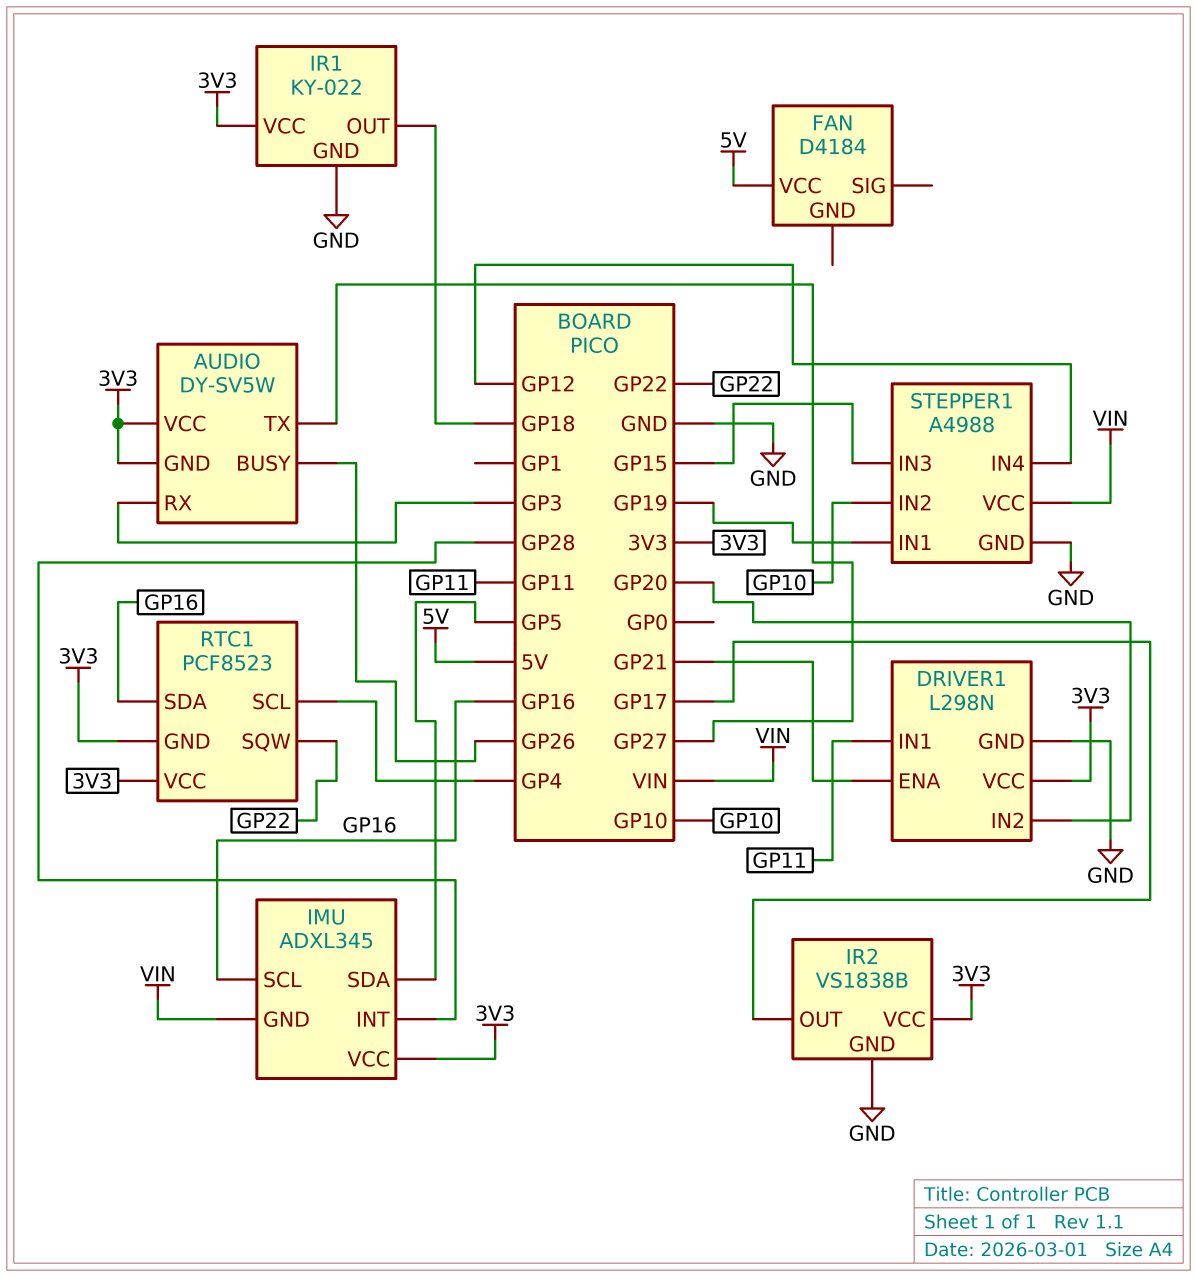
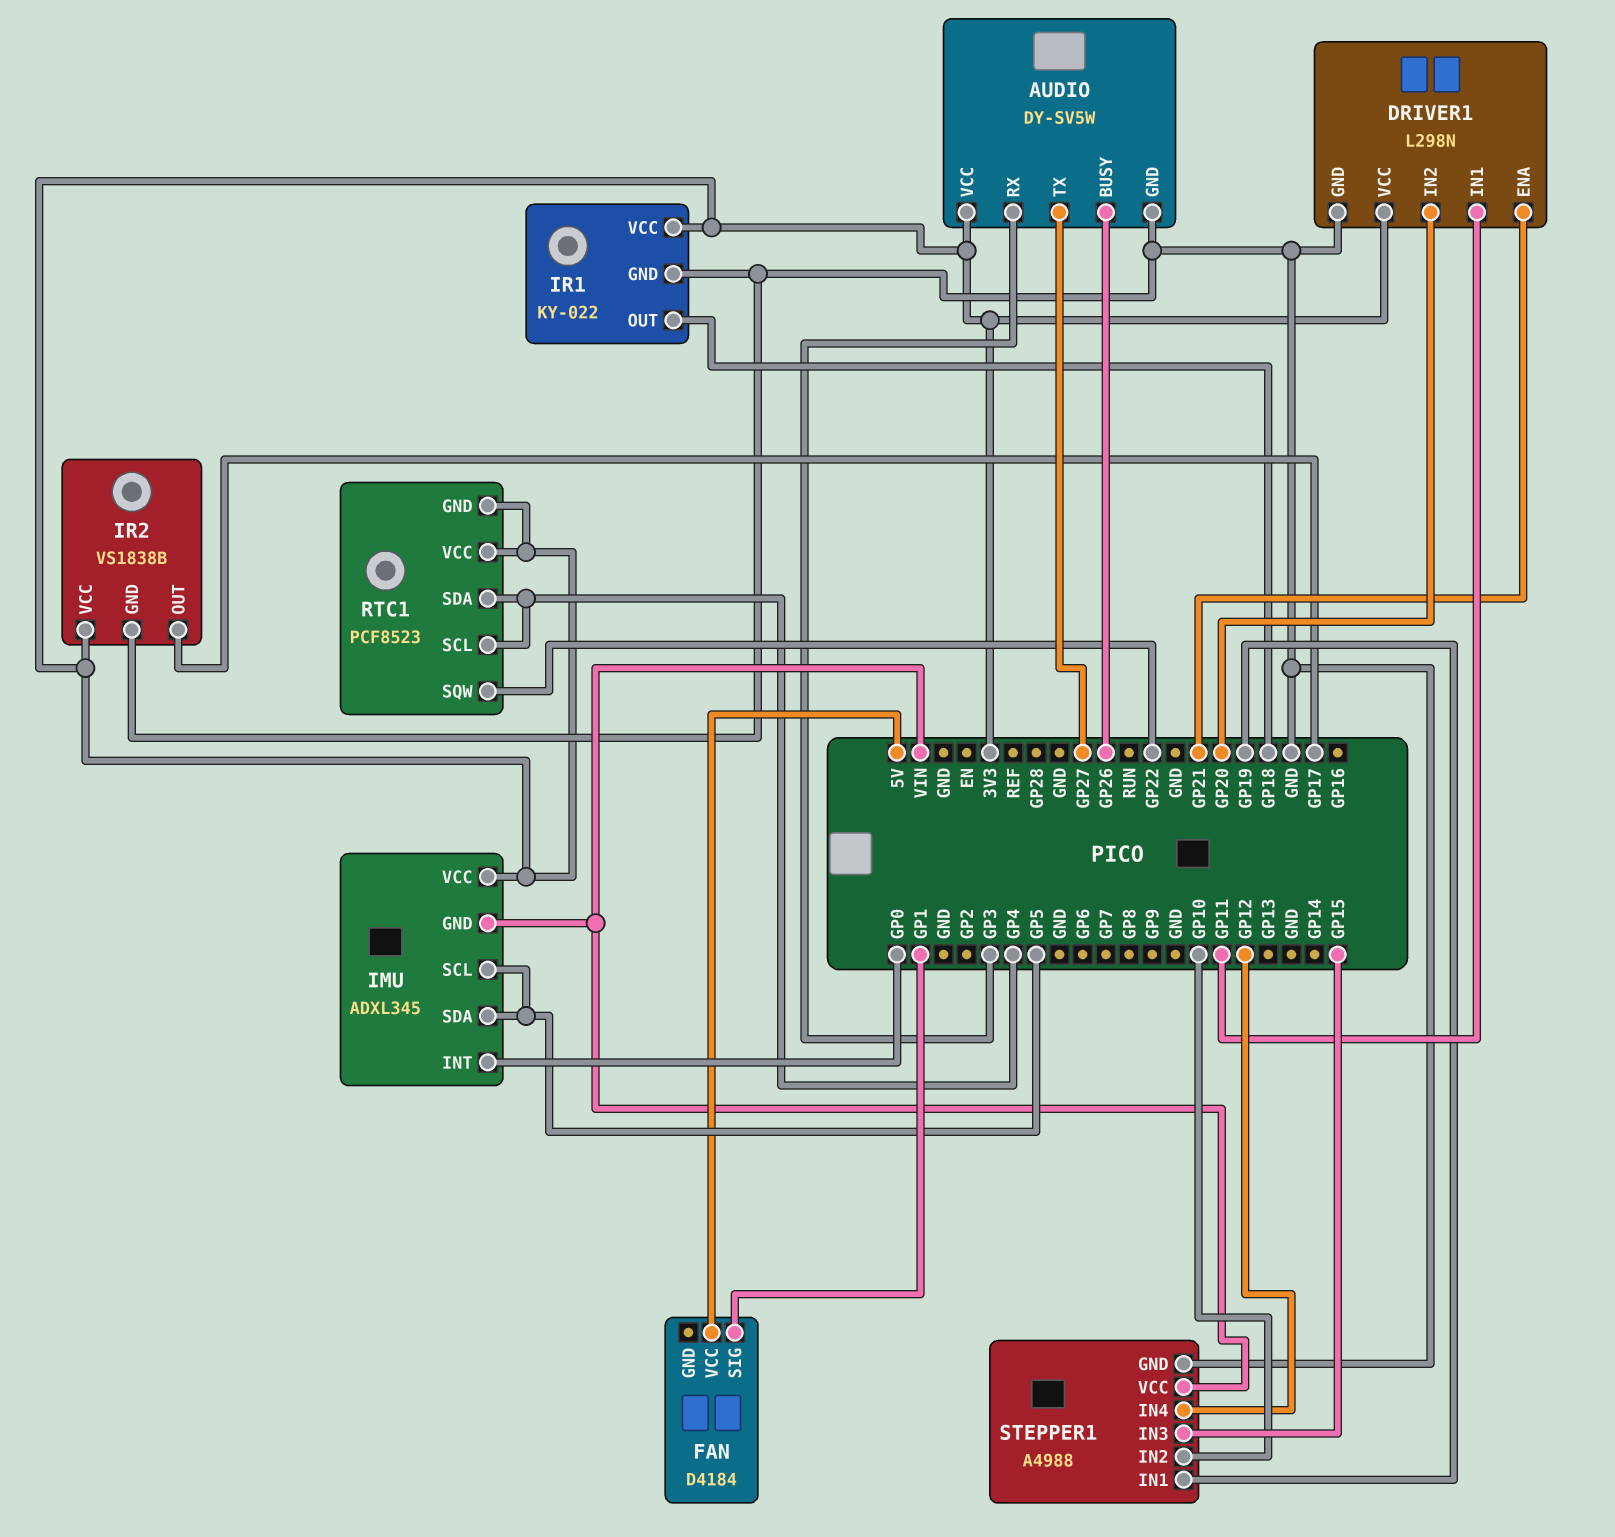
AUDIO pin GND: 3V3 -> GND
FAN pin SIG: none -> GP1
IMU pin INT: GP28 -> GP0
IMU pin SCL: GP16 -> GP5
RTC1 pin SDA: GP16 -> GP4

